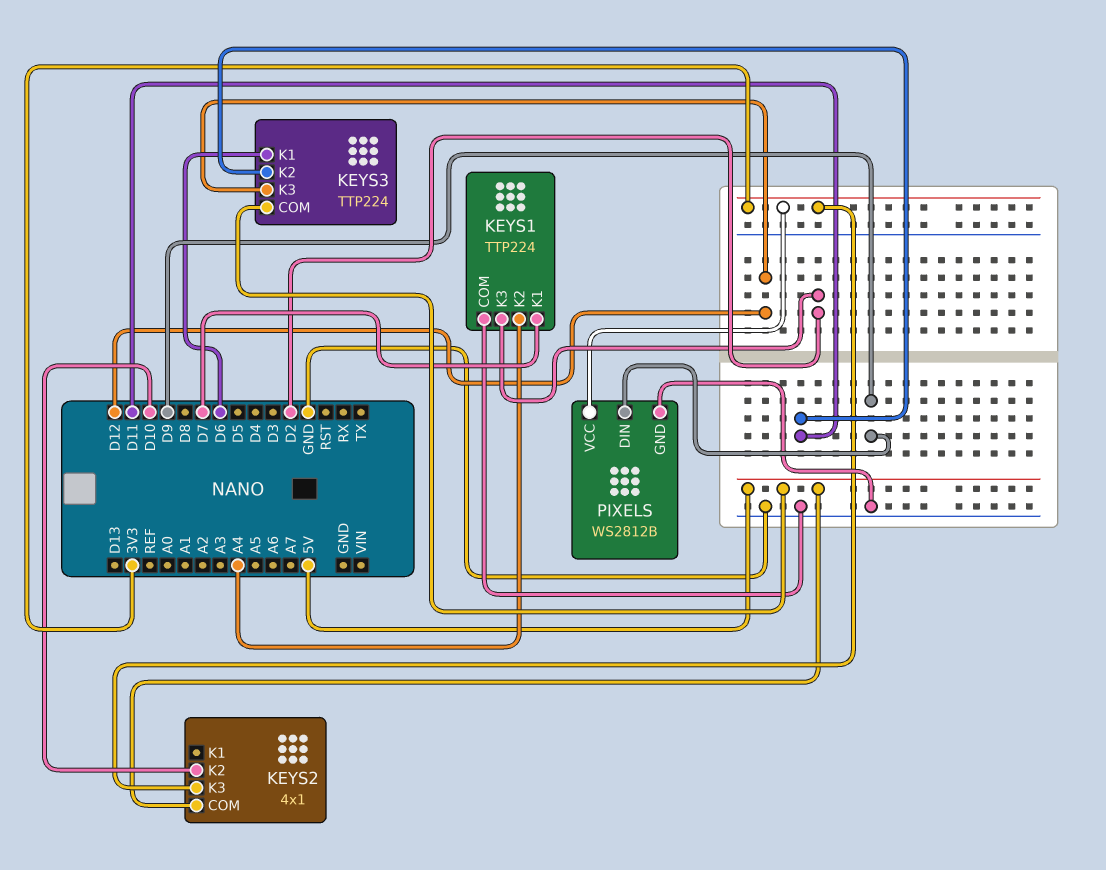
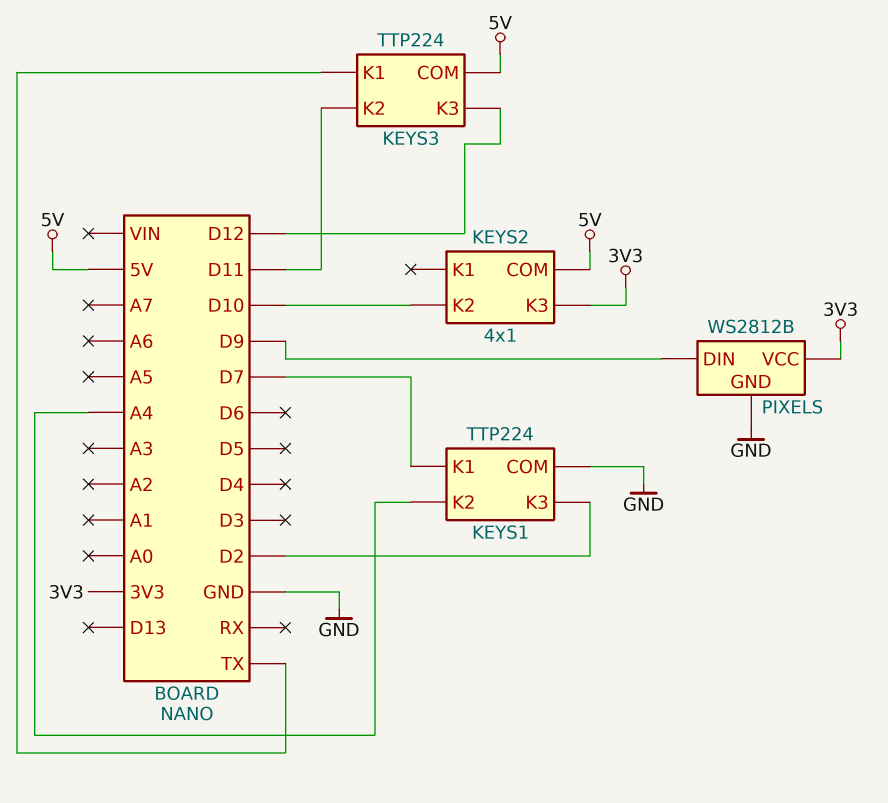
KEYS3 pin K1: D6 -> TX

